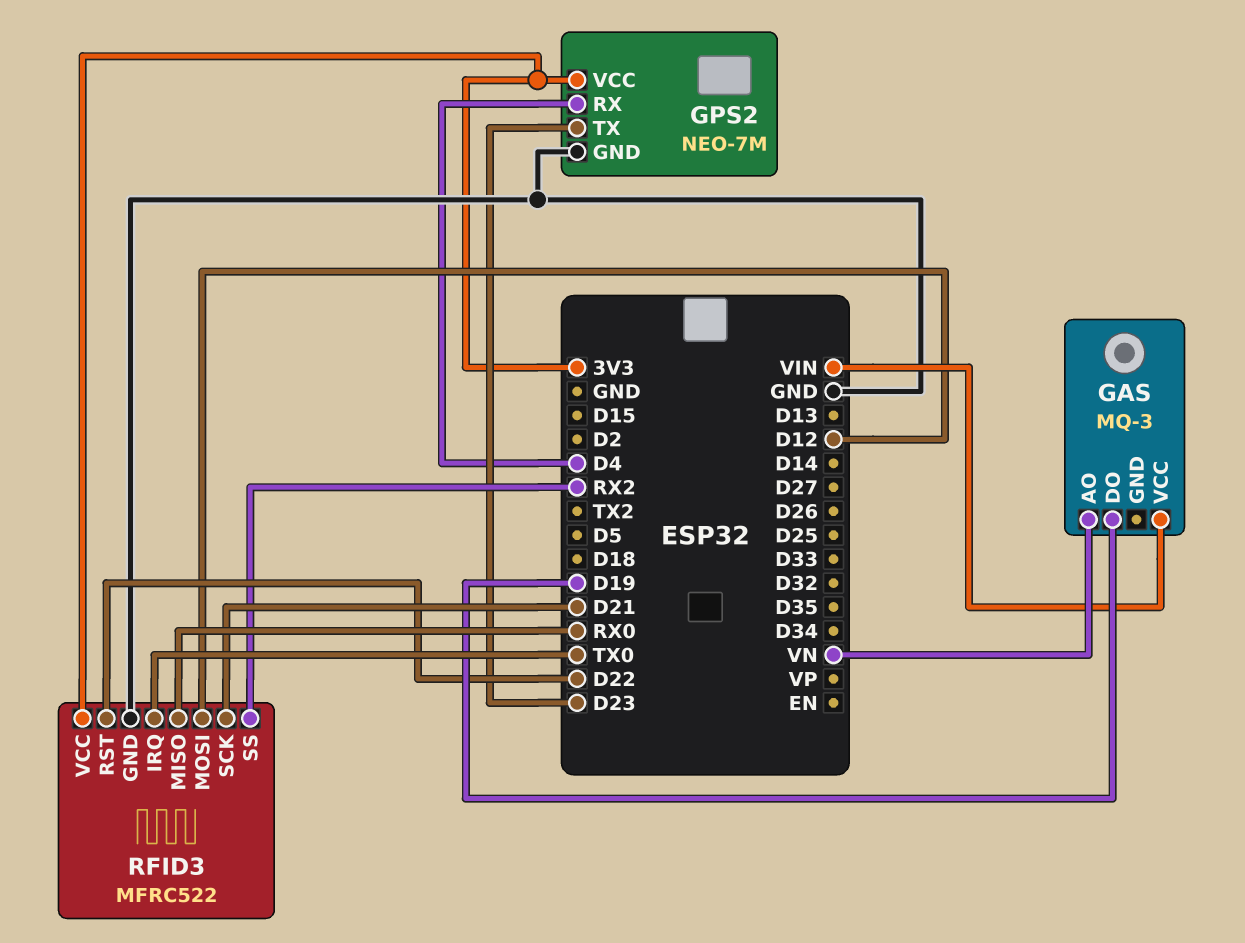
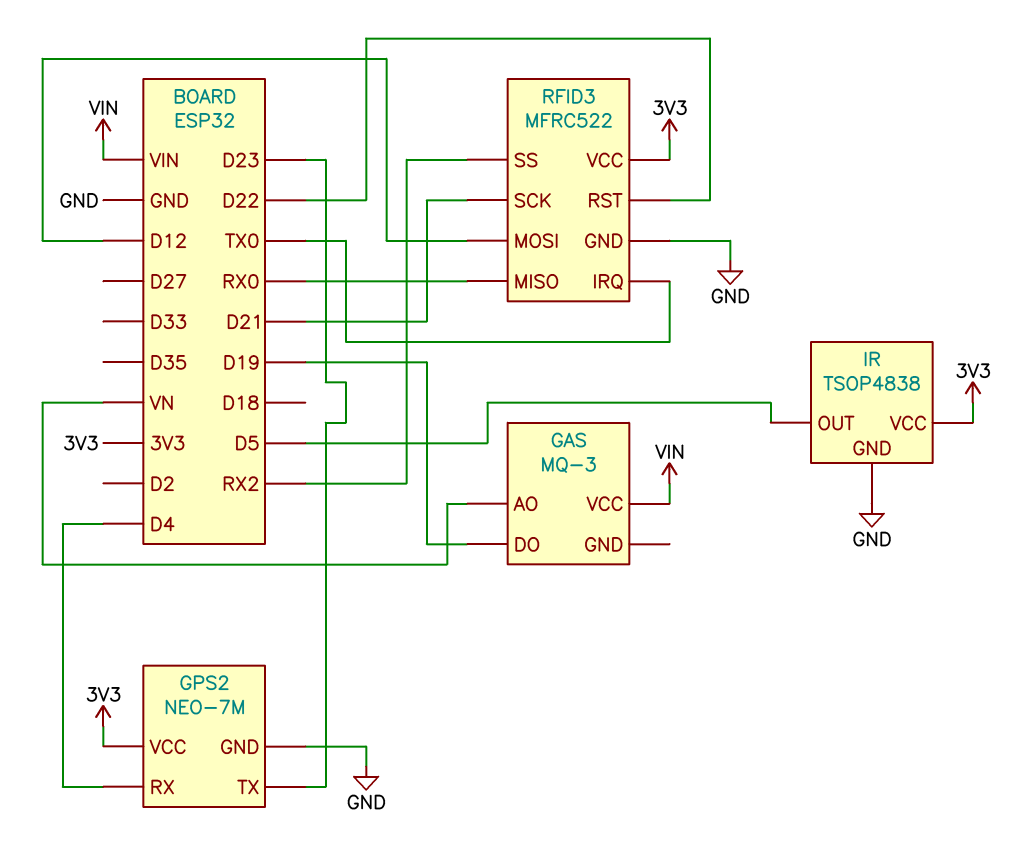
IR: none -> TSOP4838
IR pin GND: none -> GND
IR pin OUT: none -> D5
IR pin VCC: none -> 3V3

